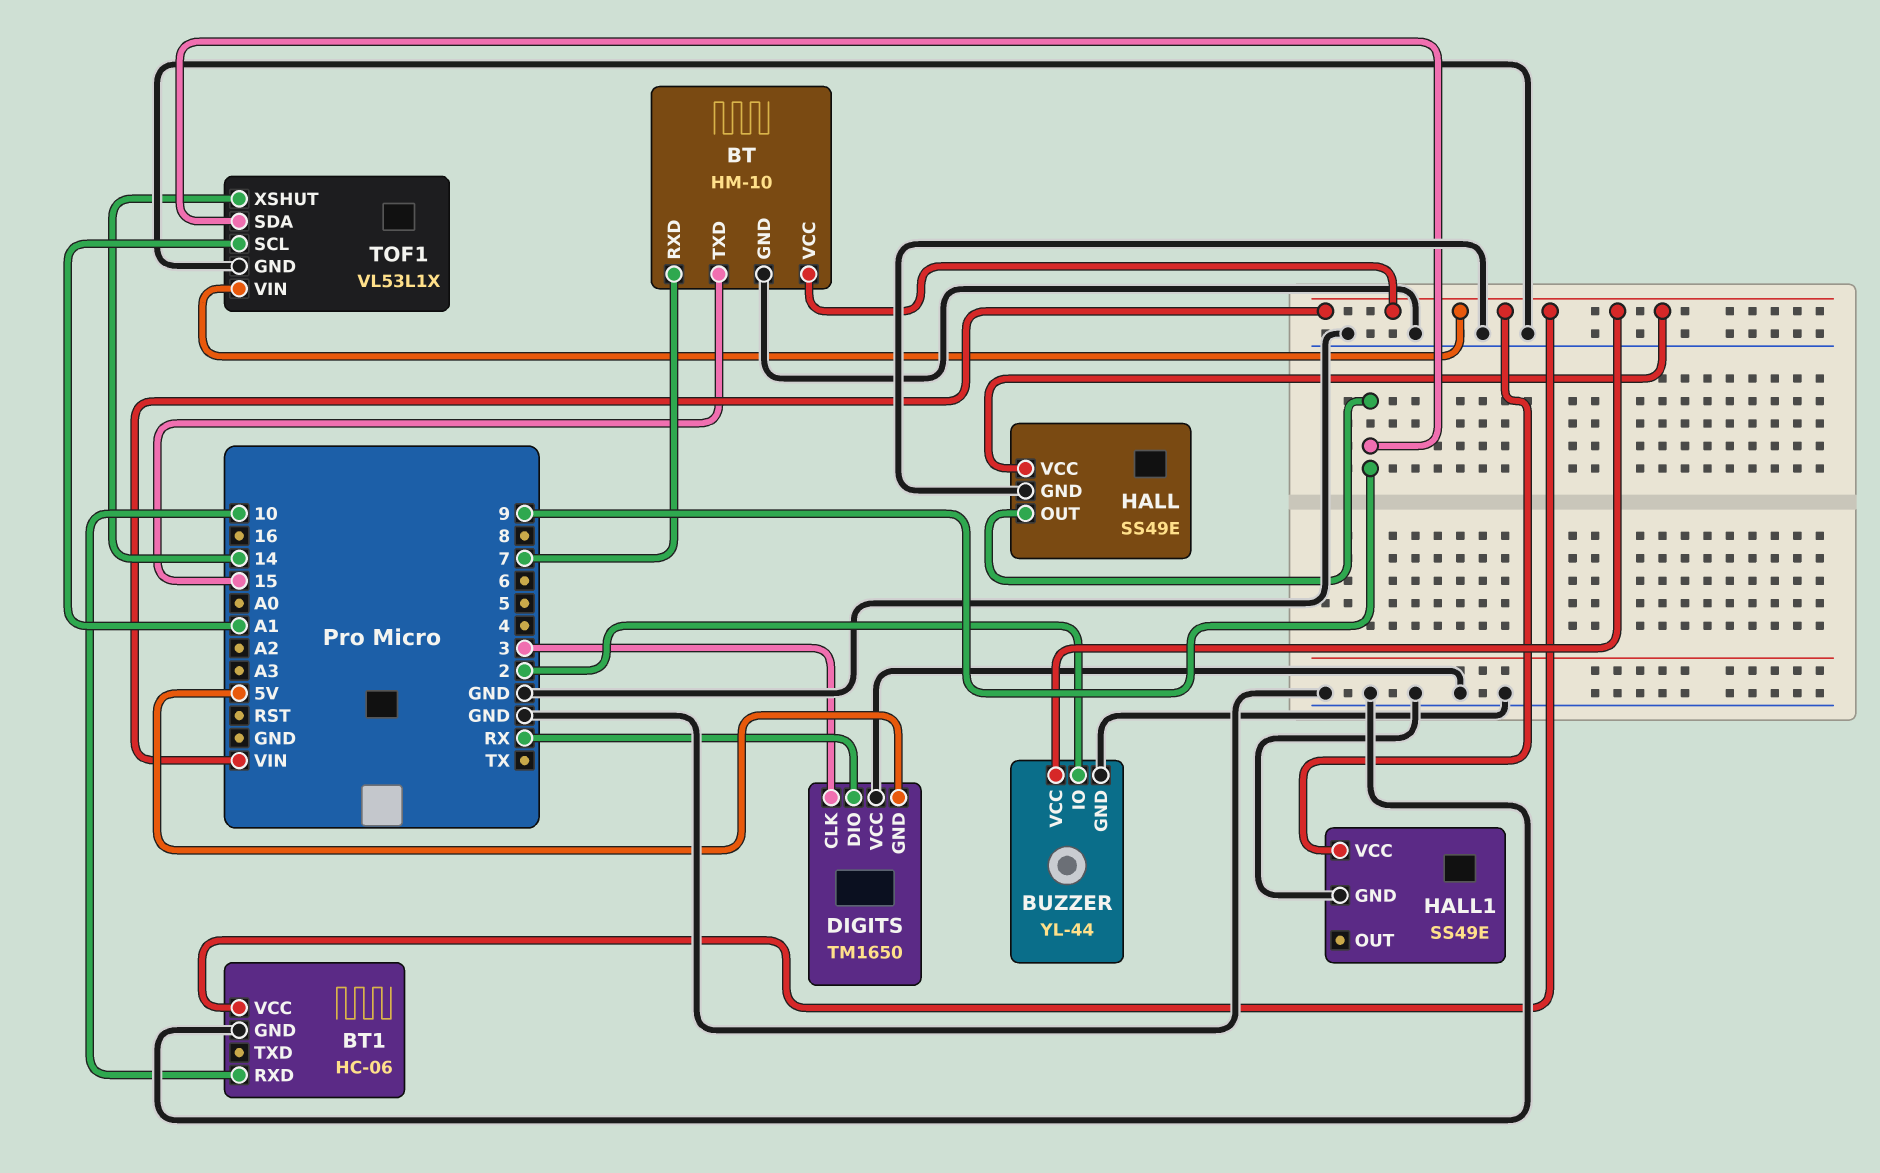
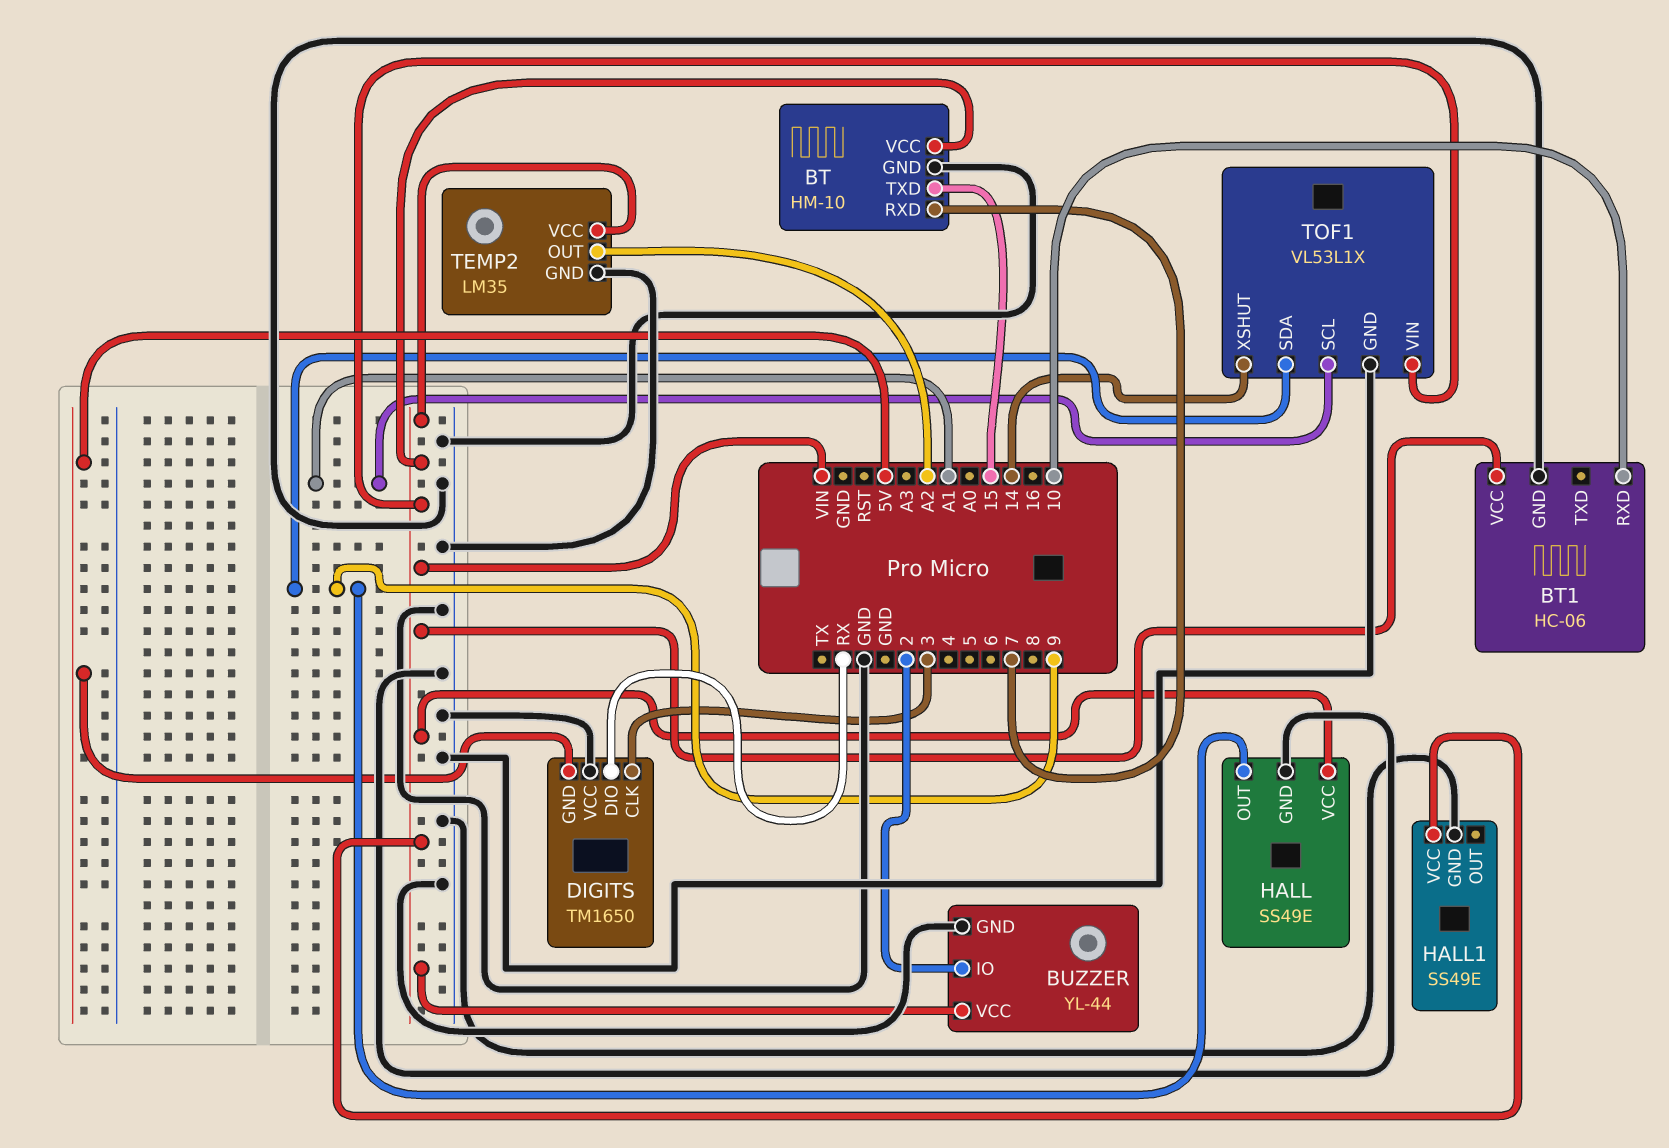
TEMP2: none -> LM35
TEMP2 pin GND: none -> GND
TEMP2 pin OUT: none -> A2
TEMP2 pin VCC: none -> VIN

